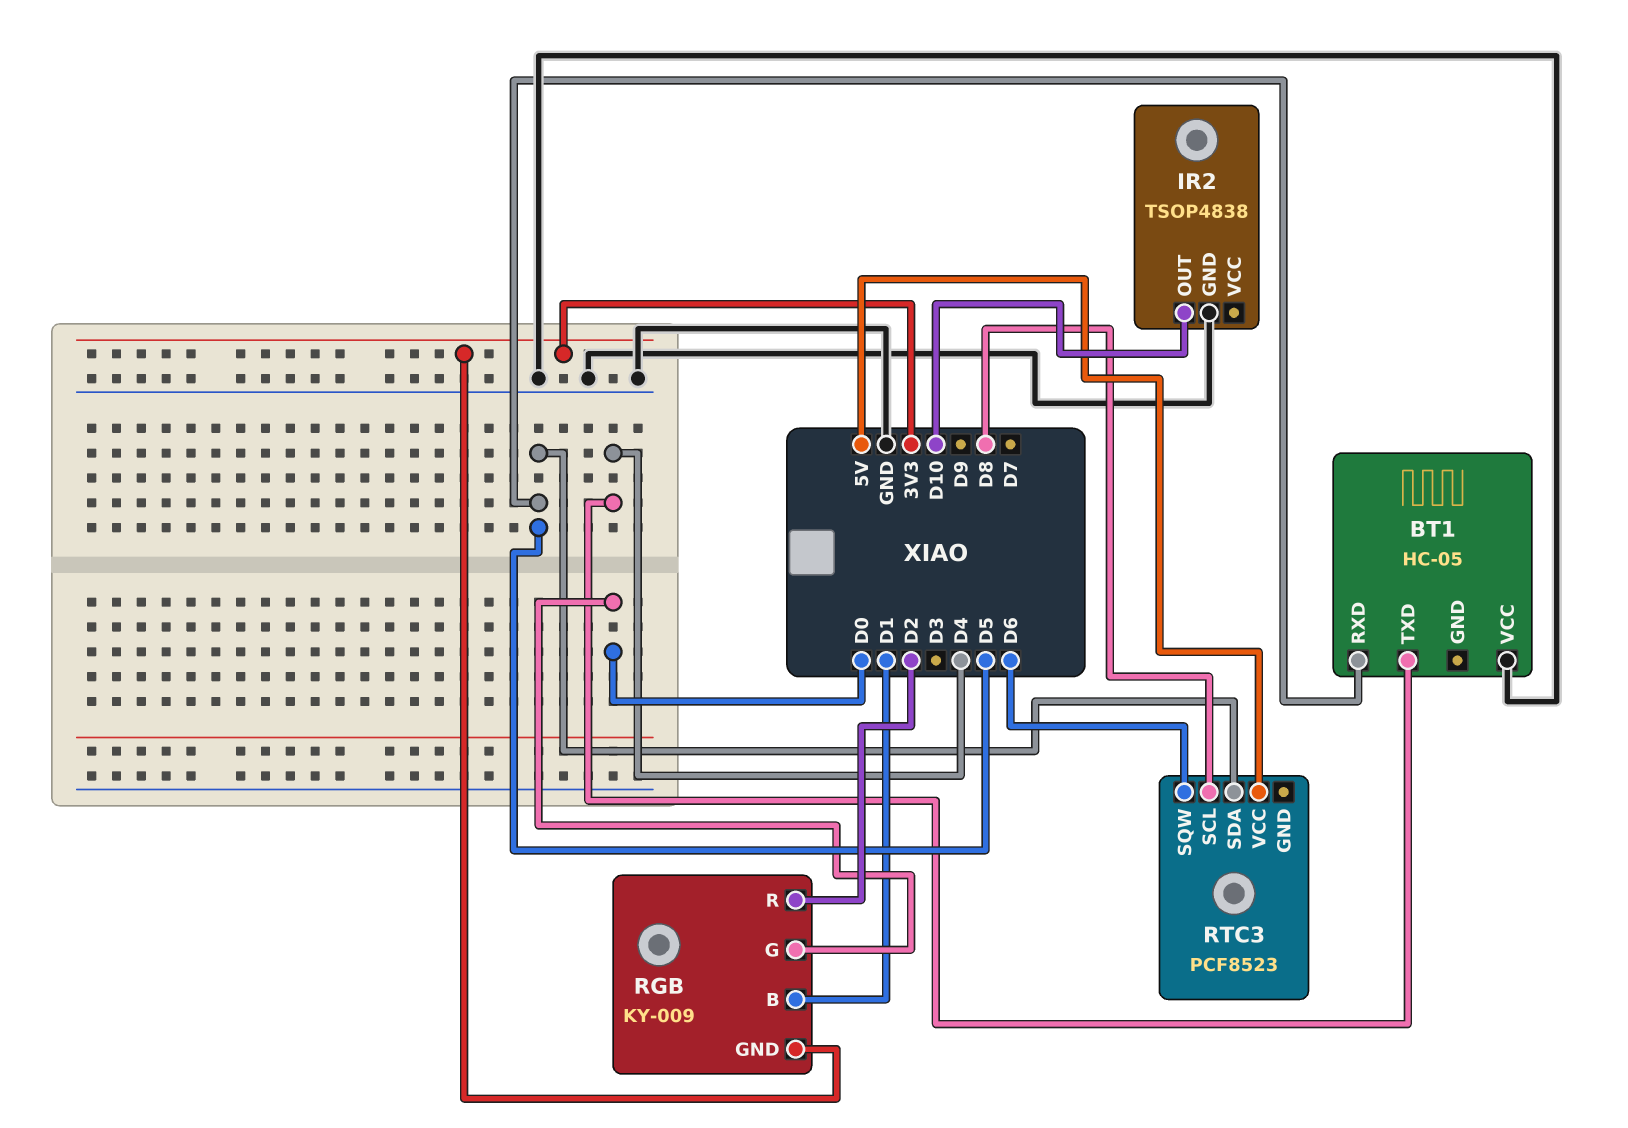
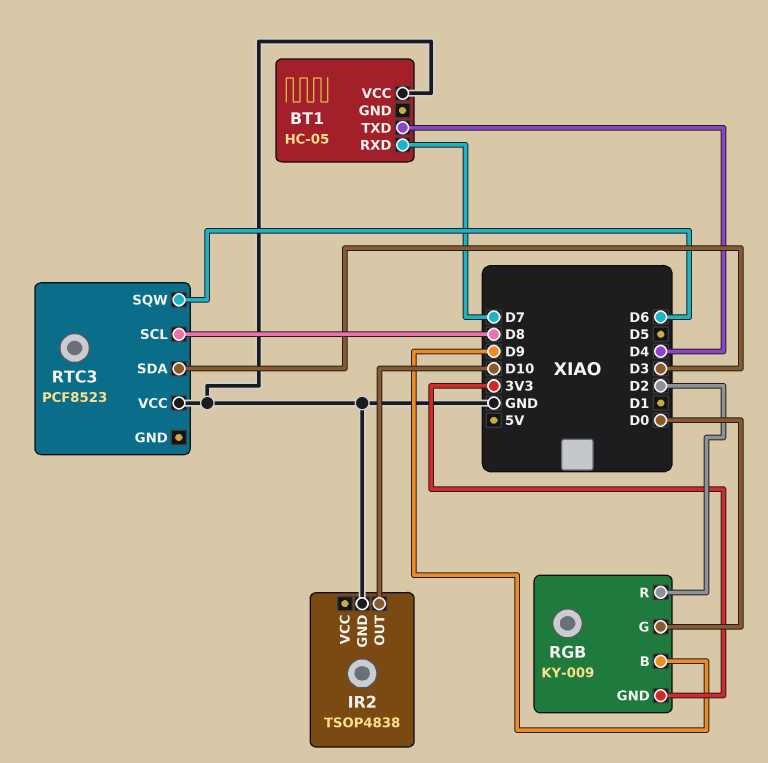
BT1 pin RXD: D5 -> D7
RGB pin B: D1 -> D9
RTC3 pin SDA: D5 -> D3
RTC3 pin VCC: 5V -> GND

